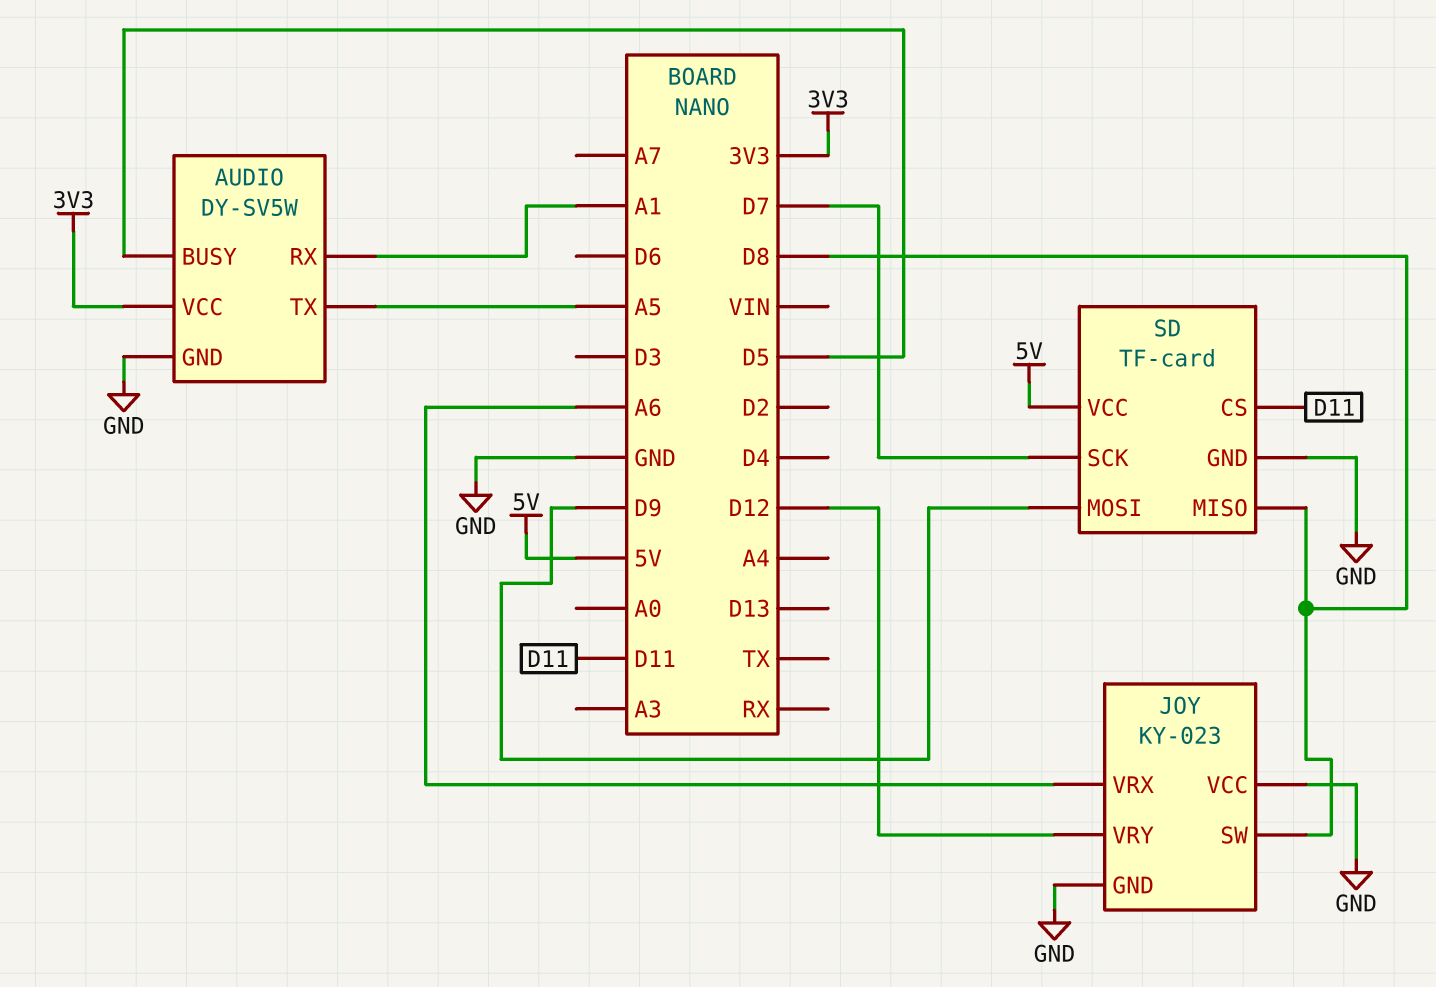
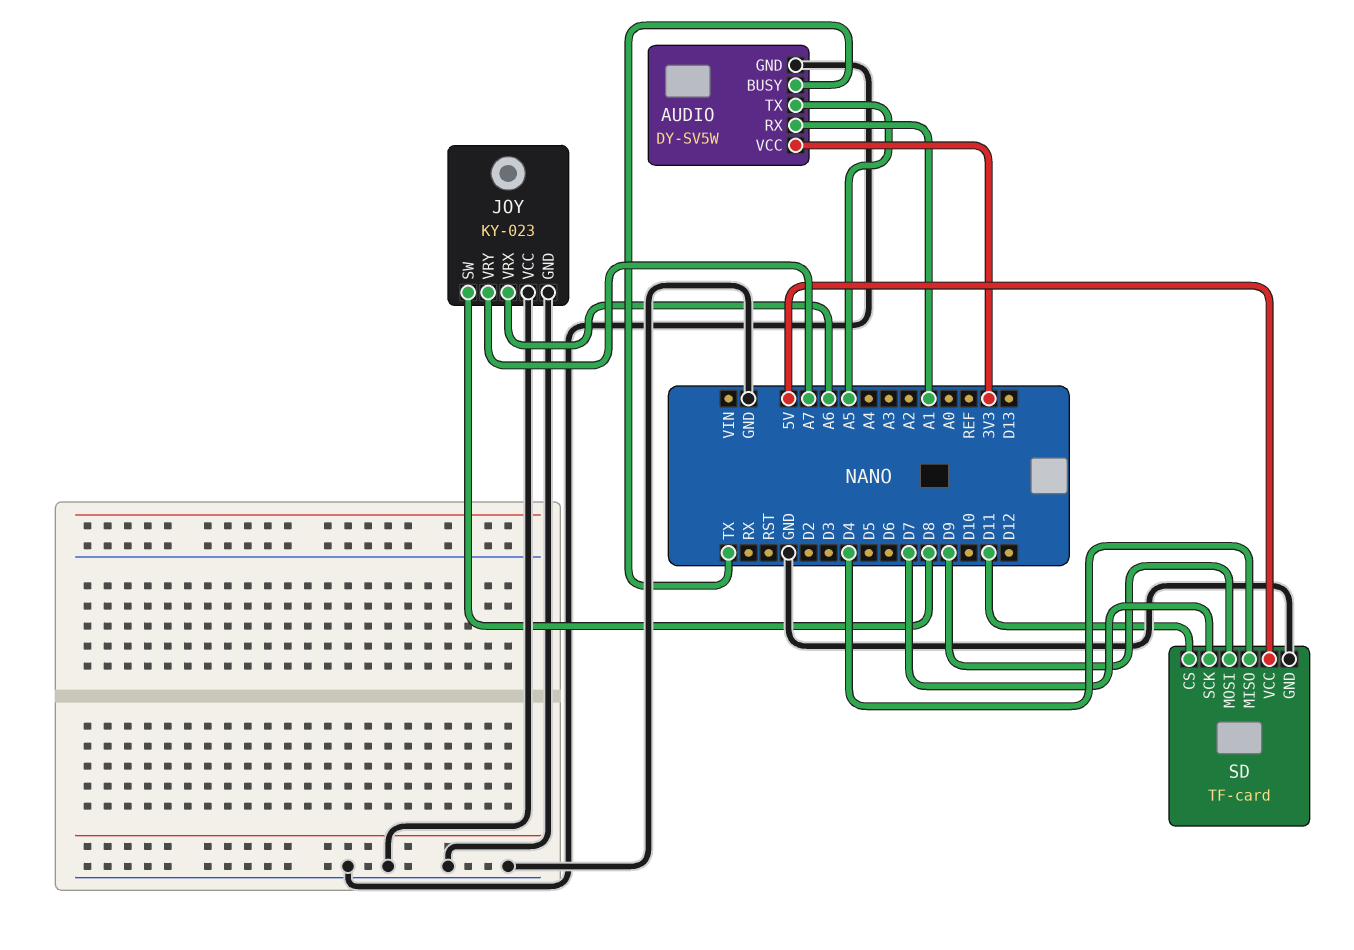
AUDIO pin BUSY: D5 -> TX
JOY pin VRY: D12 -> A7
SD pin MISO: D8 -> D4

